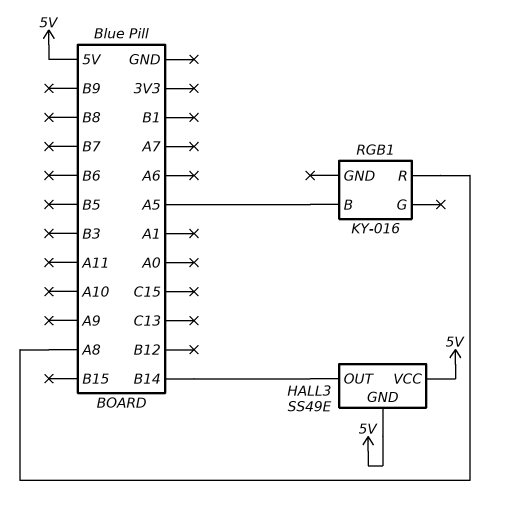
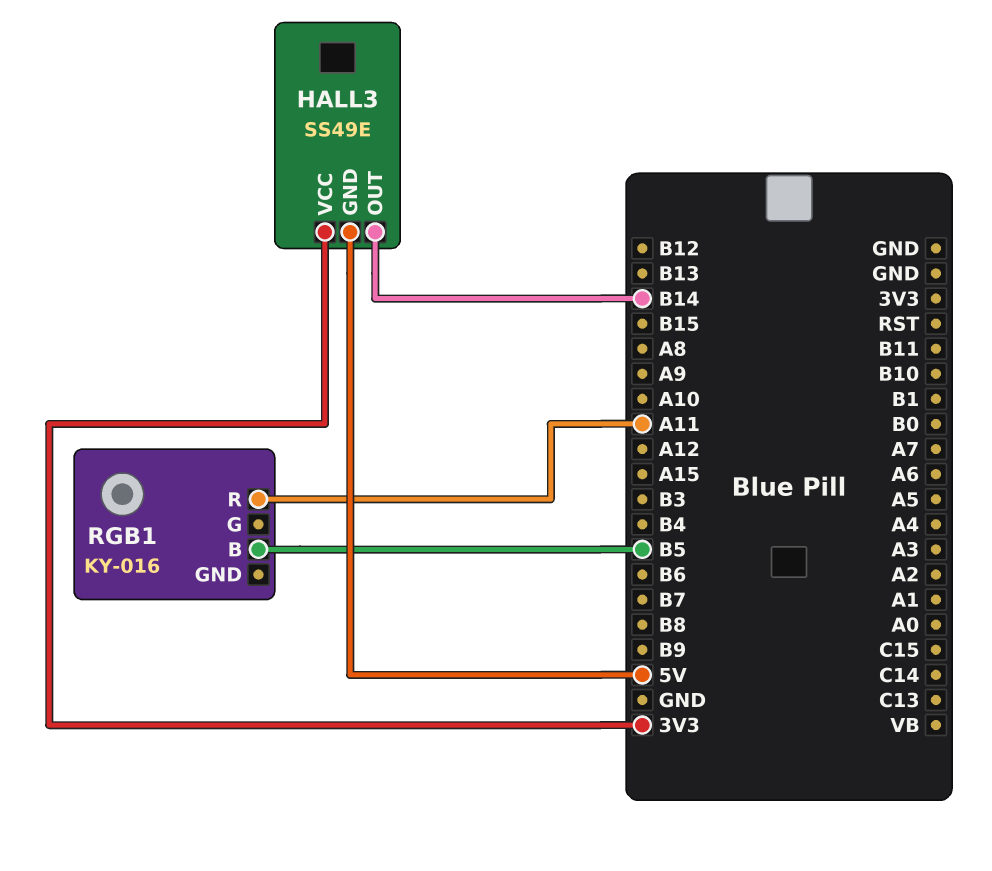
HALL3 pin VCC: 5V -> 3V3
RGB1 pin B: A5 -> B5
RGB1 pin R: A8 -> A11

